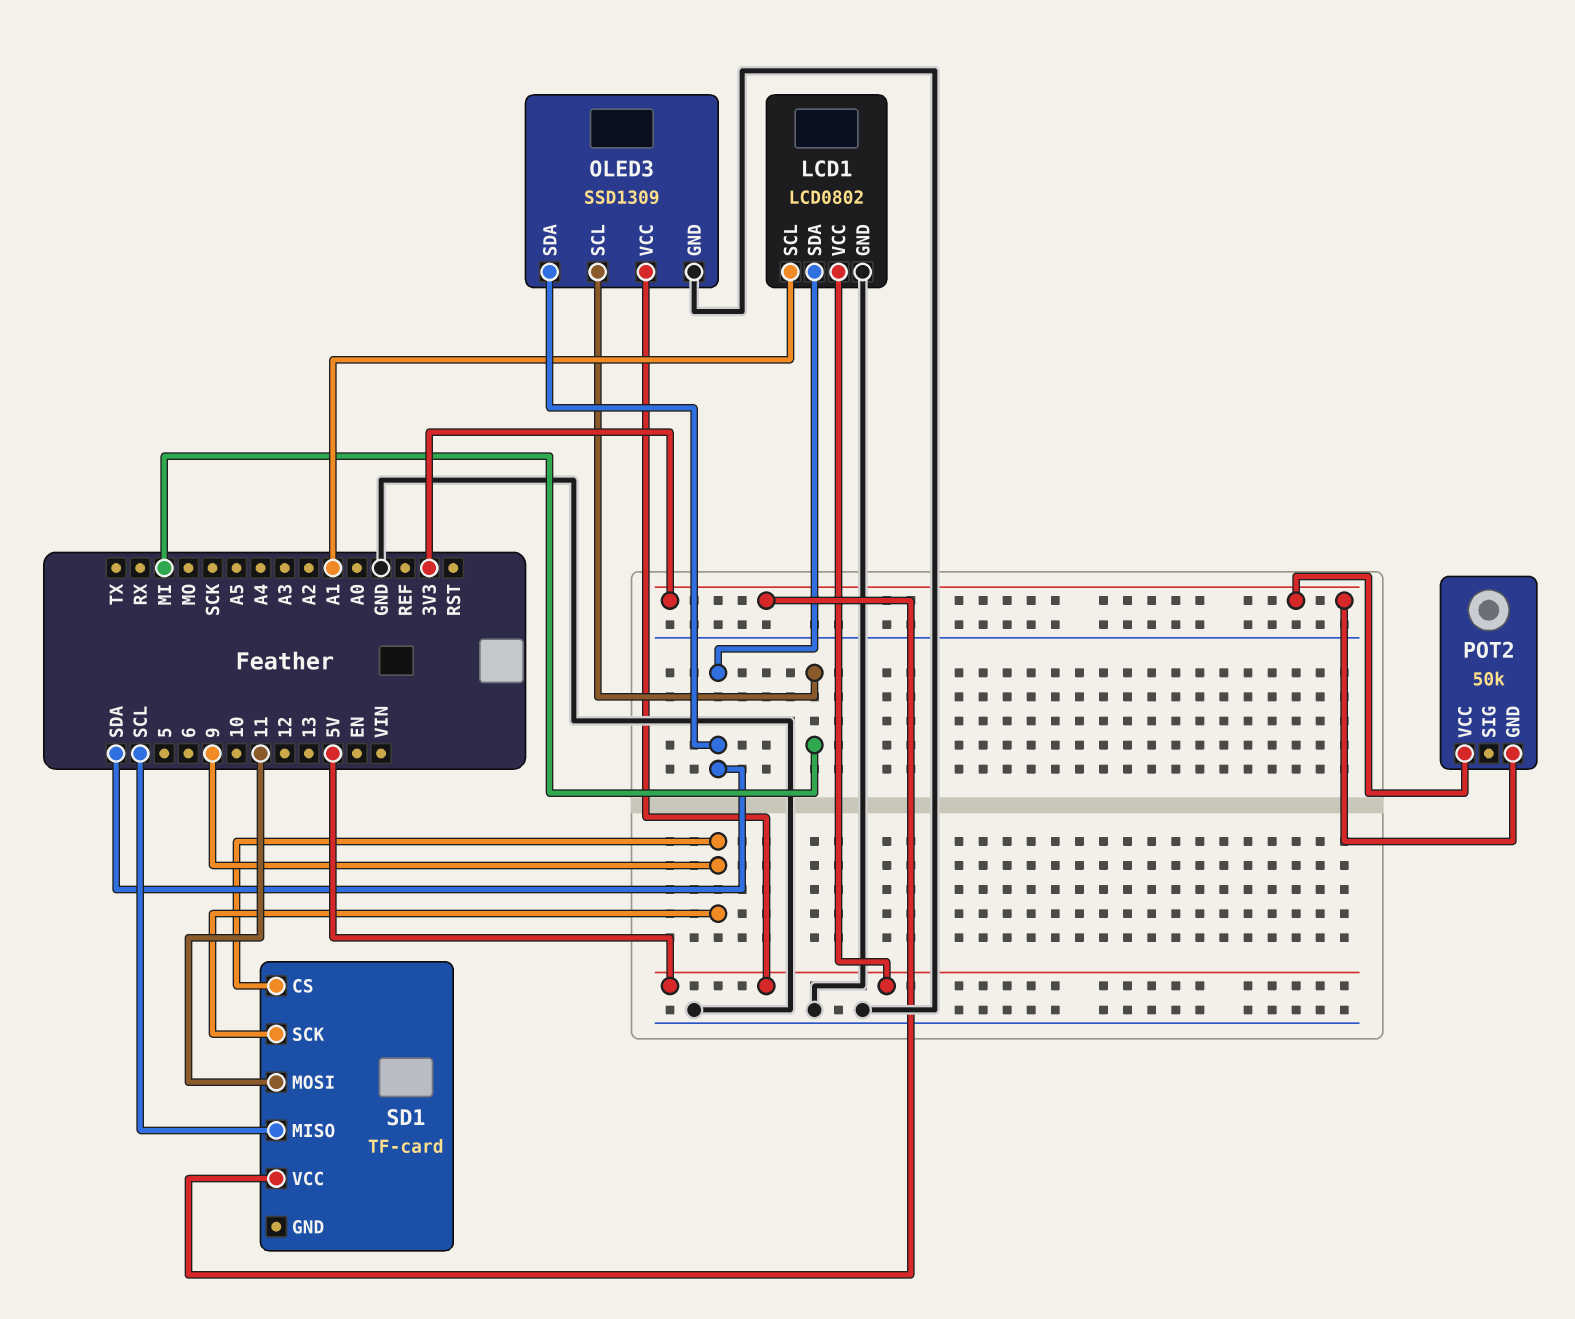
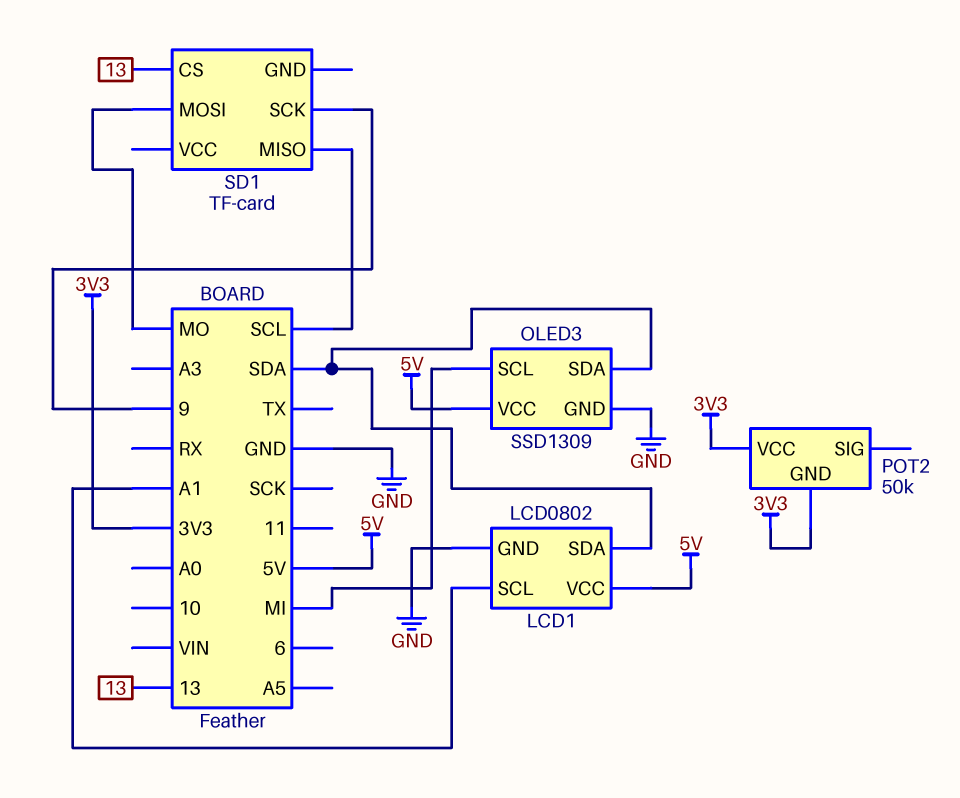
SD1 pin CS: 9 -> 13
SD1 pin MOSI: 11 -> MO
SD1 pin VCC: 3V3 -> none

